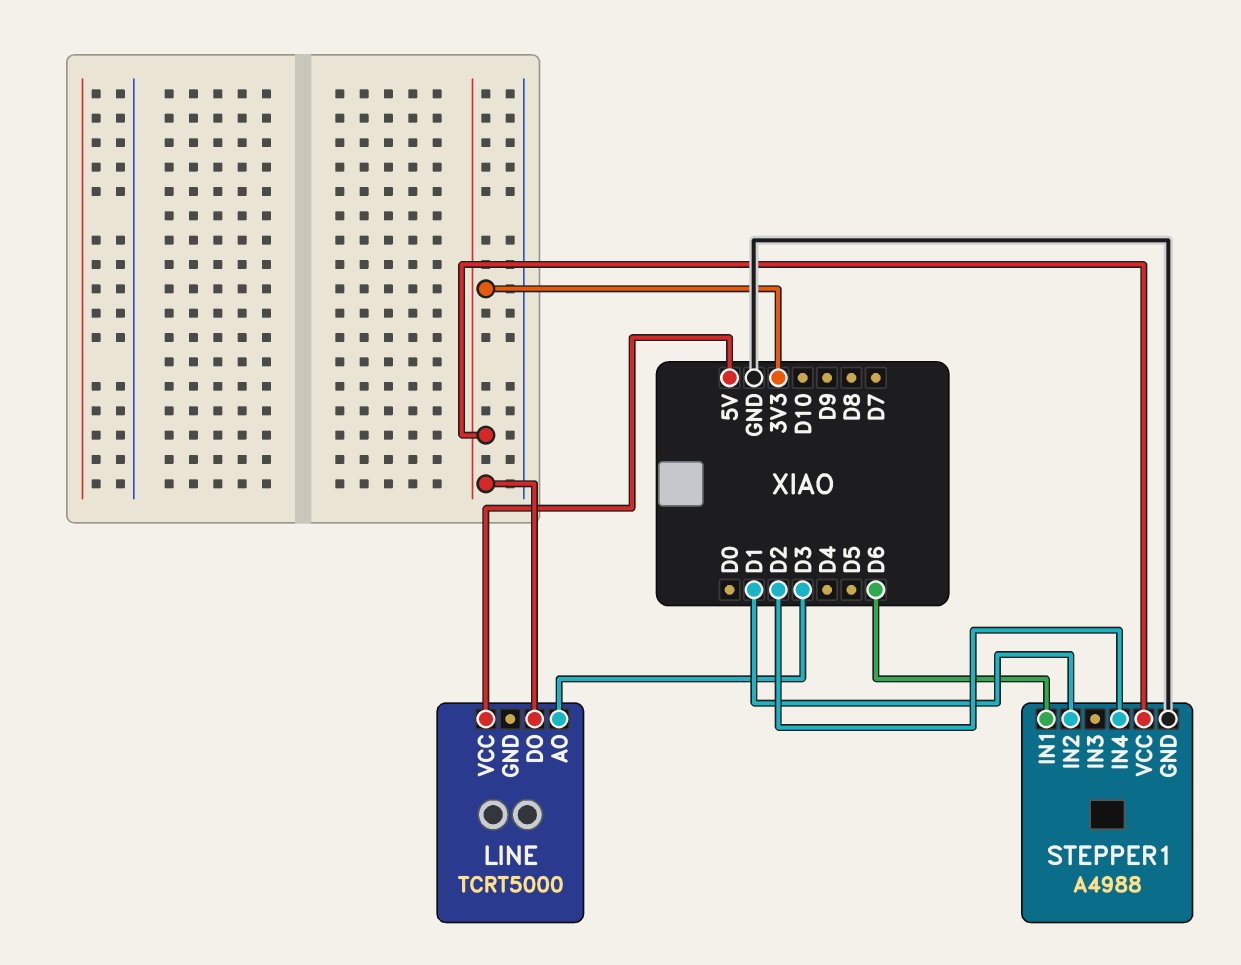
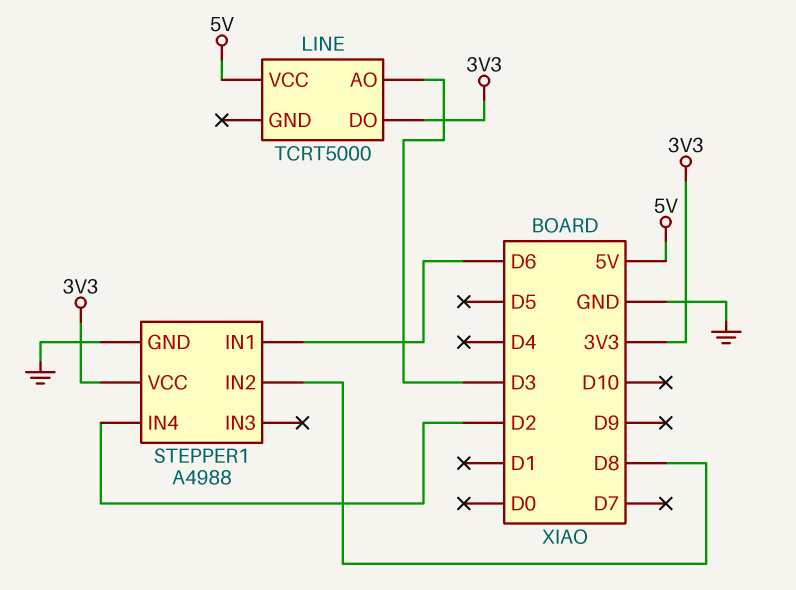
STEPPER1 pin IN2: D1 -> D8

